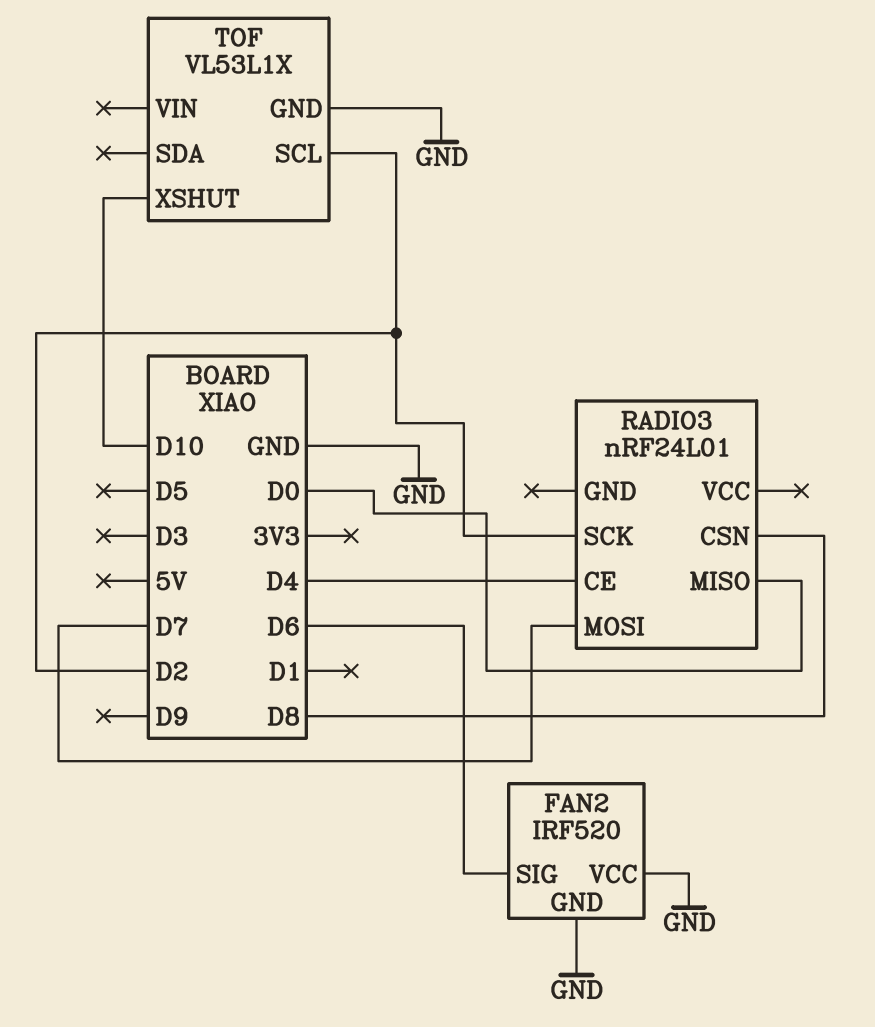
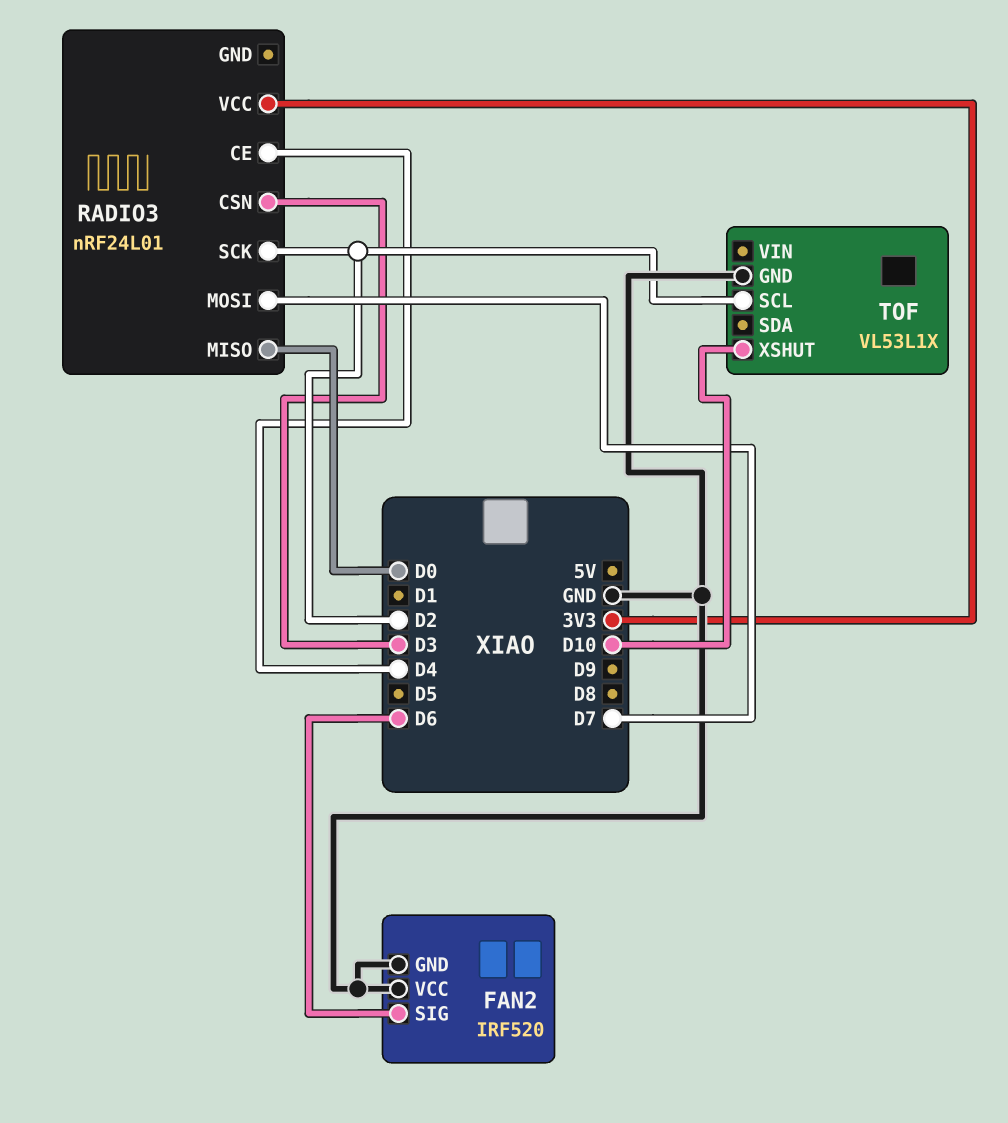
RADIO3 pin CSN: D8 -> D3
RADIO3 pin VCC: none -> 3V3

